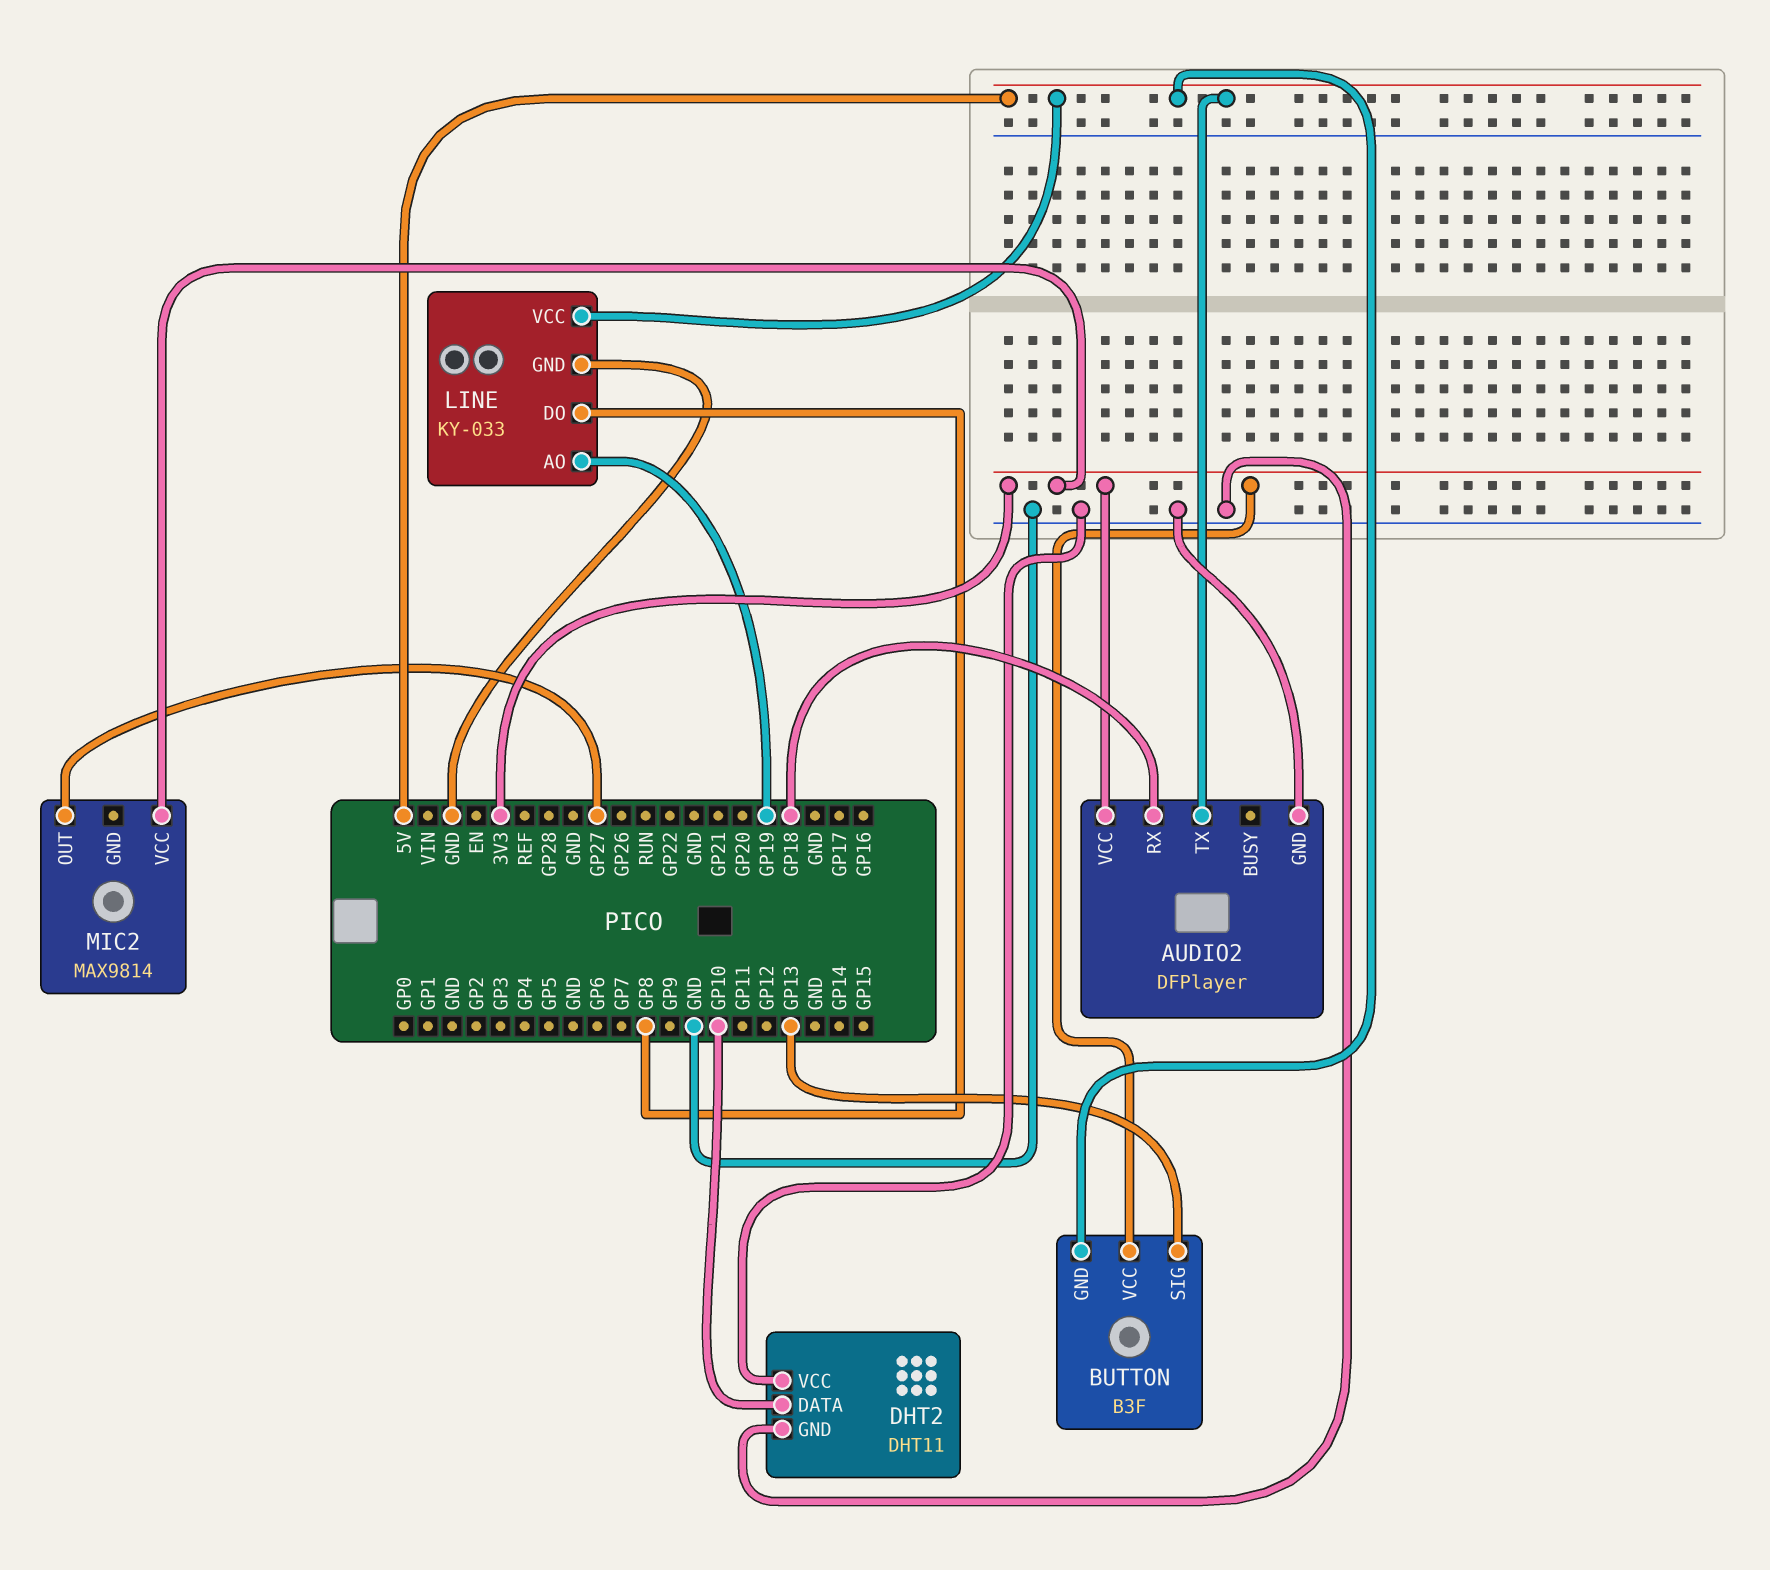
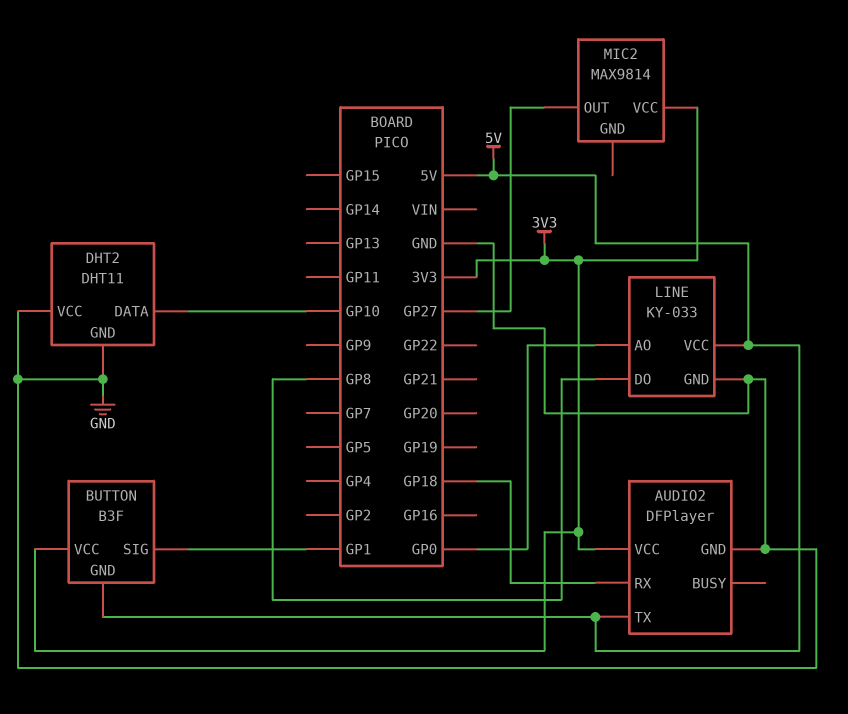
BUTTON pin SIG: GP13 -> GP1
LINE pin AO: GP19 -> GP0

